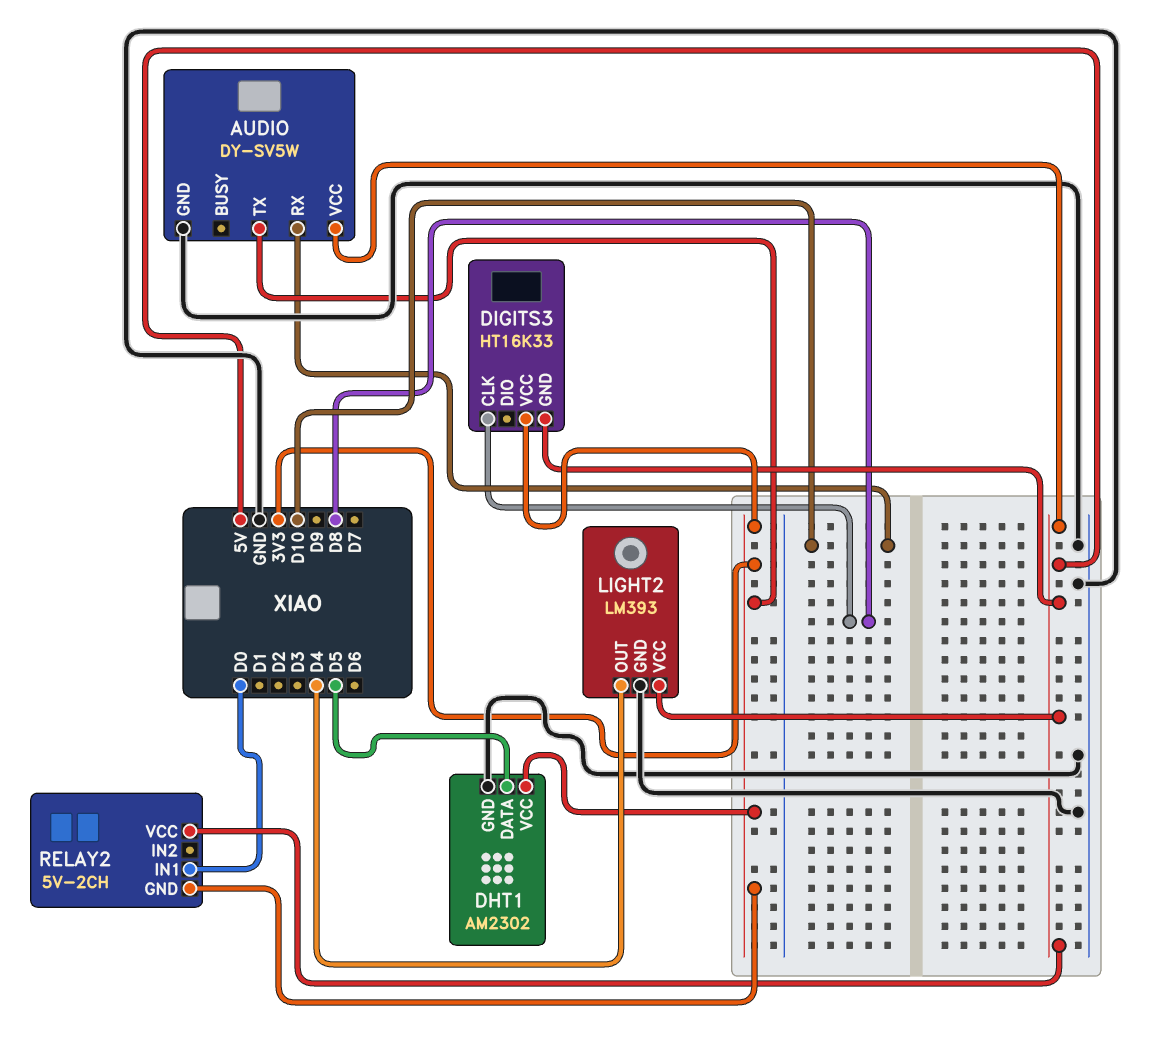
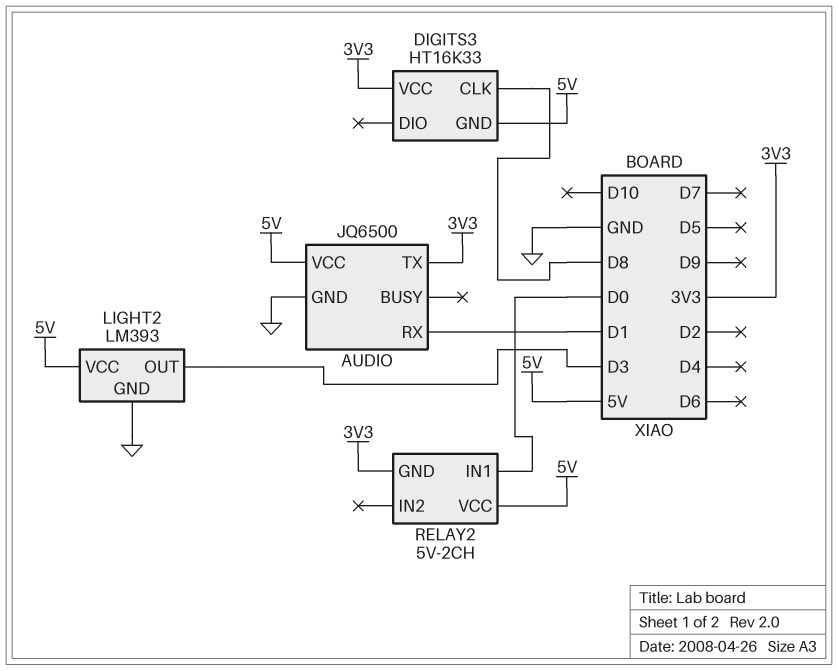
AUDIO: DY-SV5W -> JQ6500
AUDIO pin RX: D10 -> D1
DHT1: AM2302 -> none
DHT1 pin DATA: D5 -> none
DHT1 pin GND: GND -> none
DHT1 pin VCC: 3V3 -> none
LIGHT2 pin OUT: D4 -> D3

